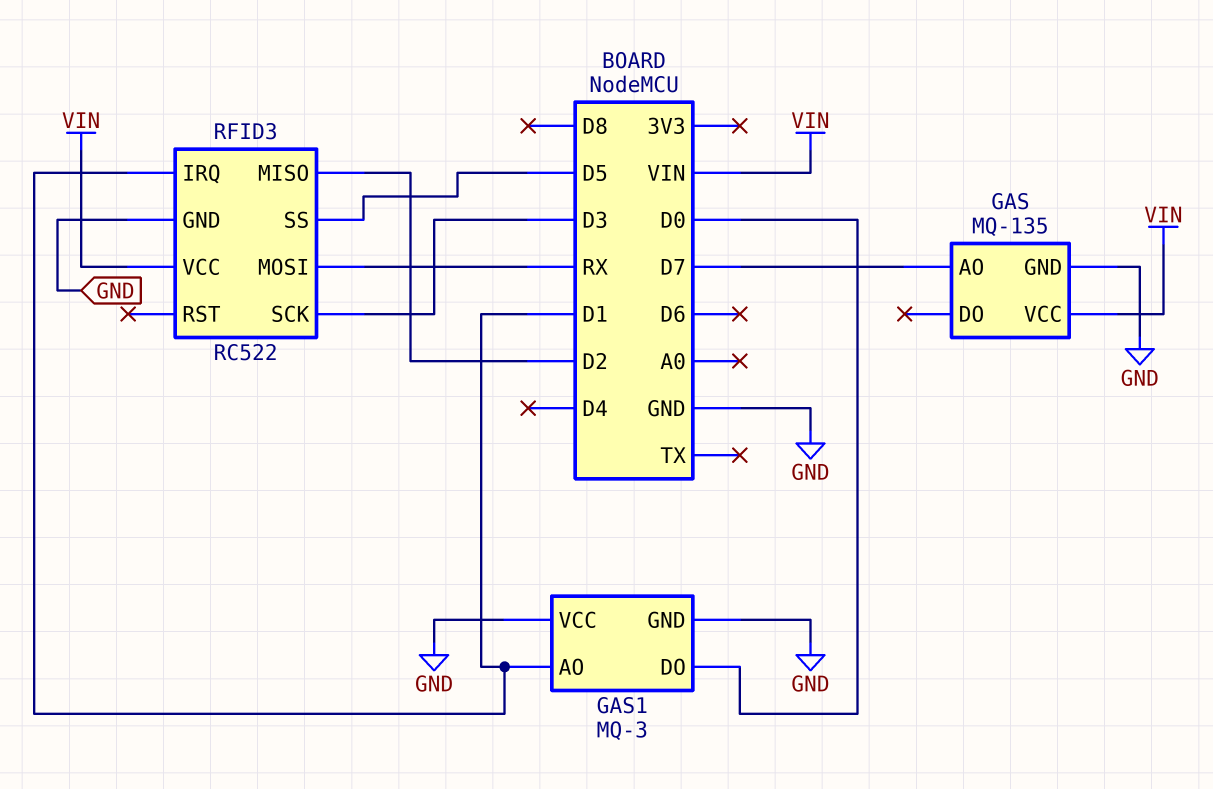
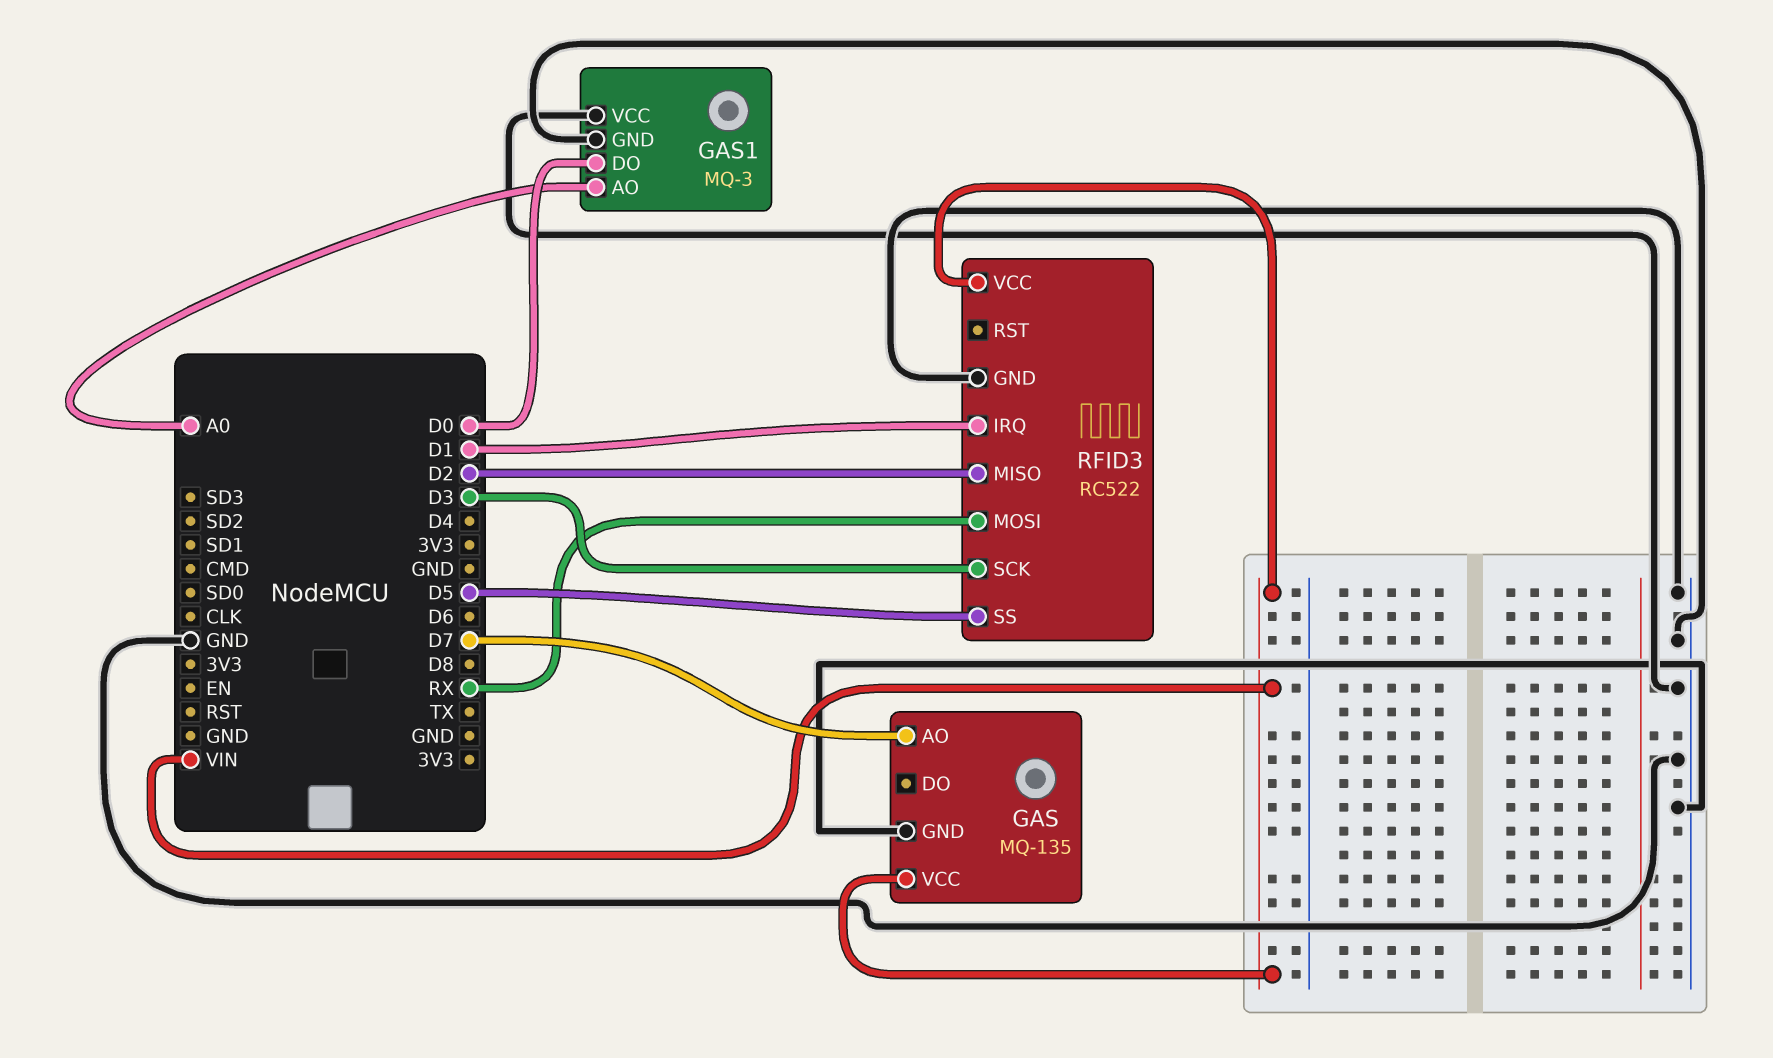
GAS1 pin AO: D1 -> A0

